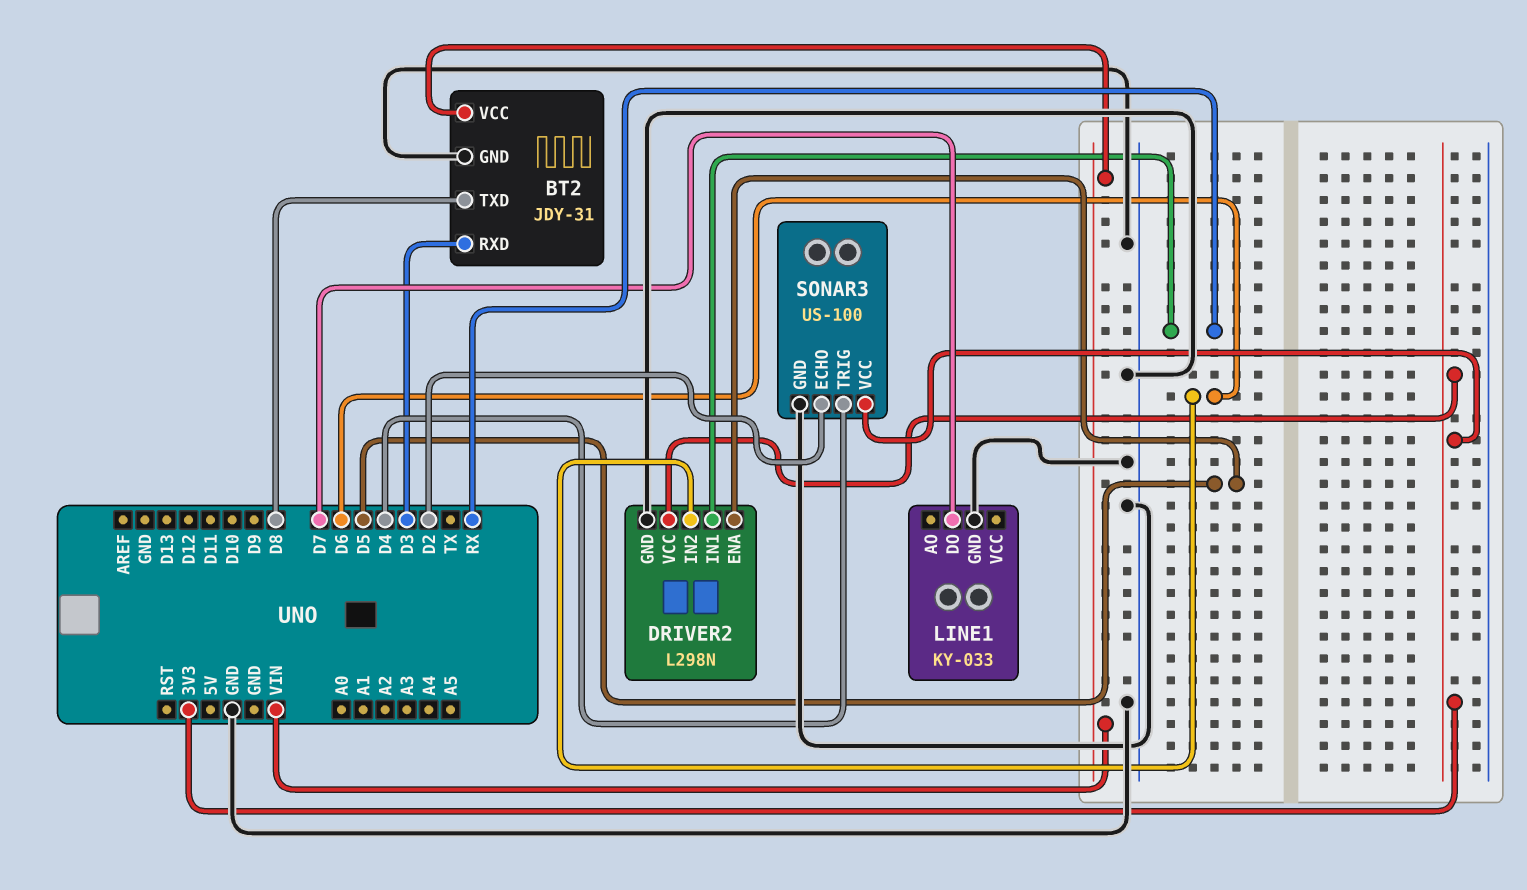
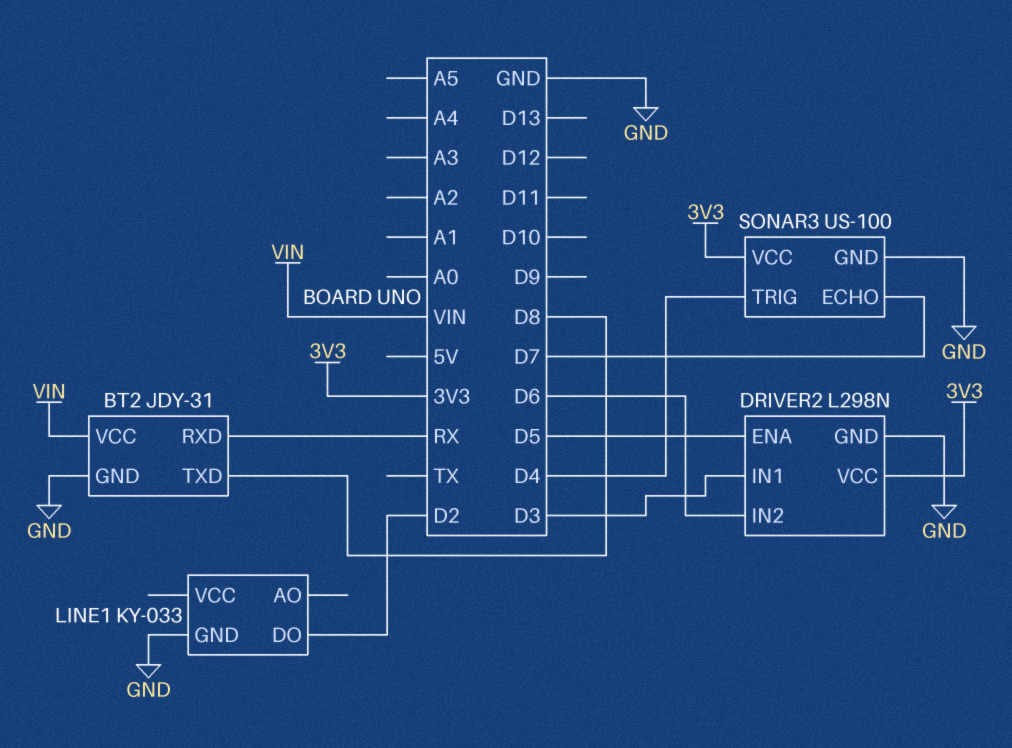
BT2 pin RXD: D3 -> RX
DRIVER2 pin IN1: RX -> D3
LINE1 pin DO: D7 -> D2
SONAR3 pin ECHO: D2 -> D7

